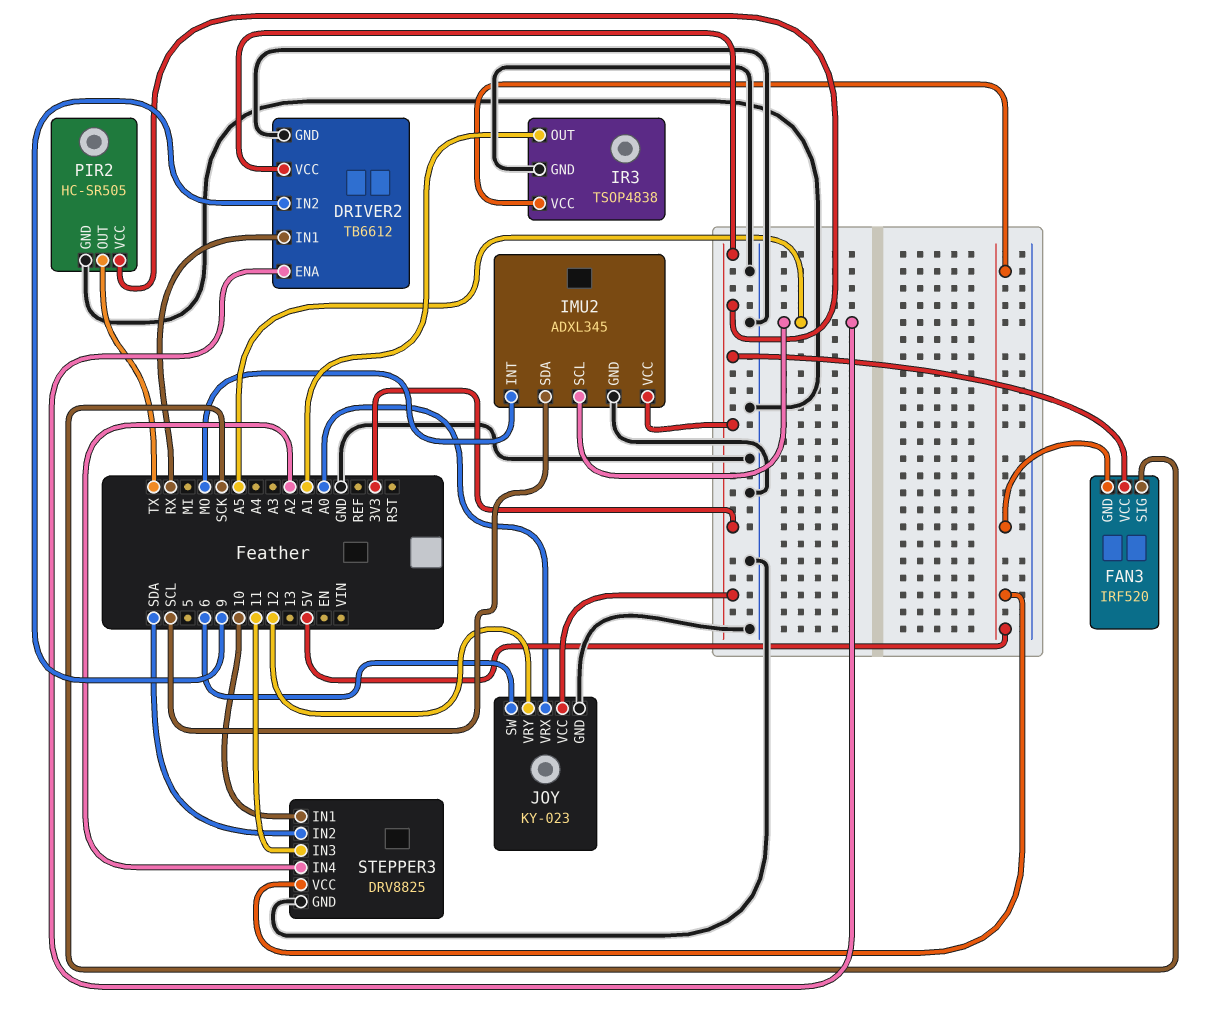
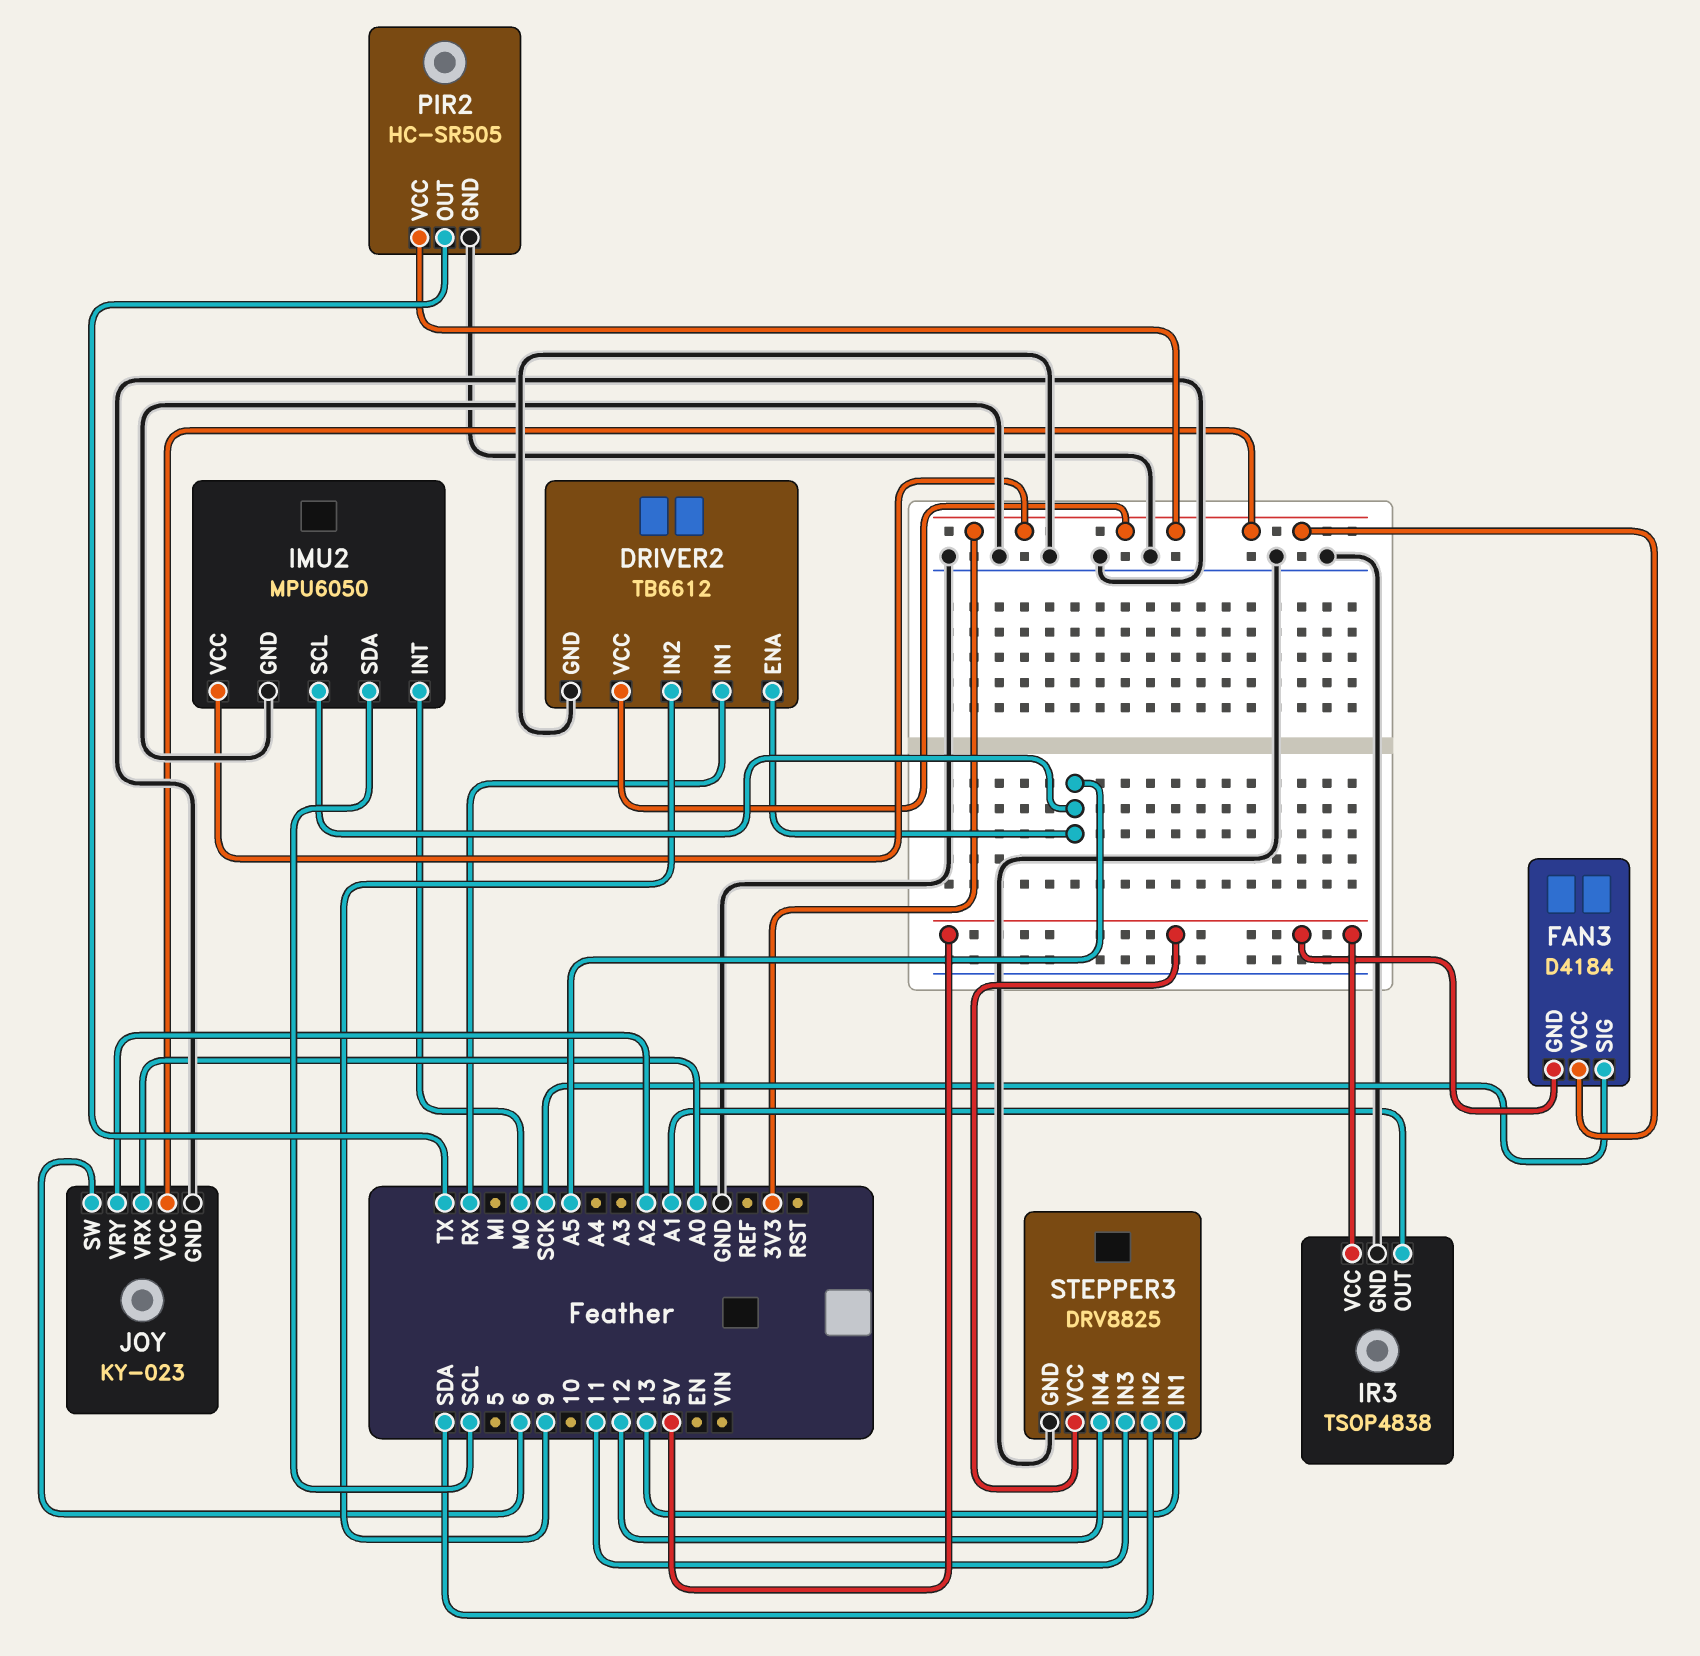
FAN3: IRF520 -> D4184
IMU2: ADXL345 -> MPU6050
JOY pin VRY: 12 -> A2
STEPPER3 pin IN1: 10 -> 13
STEPPER3 pin IN4: A2 -> 12

